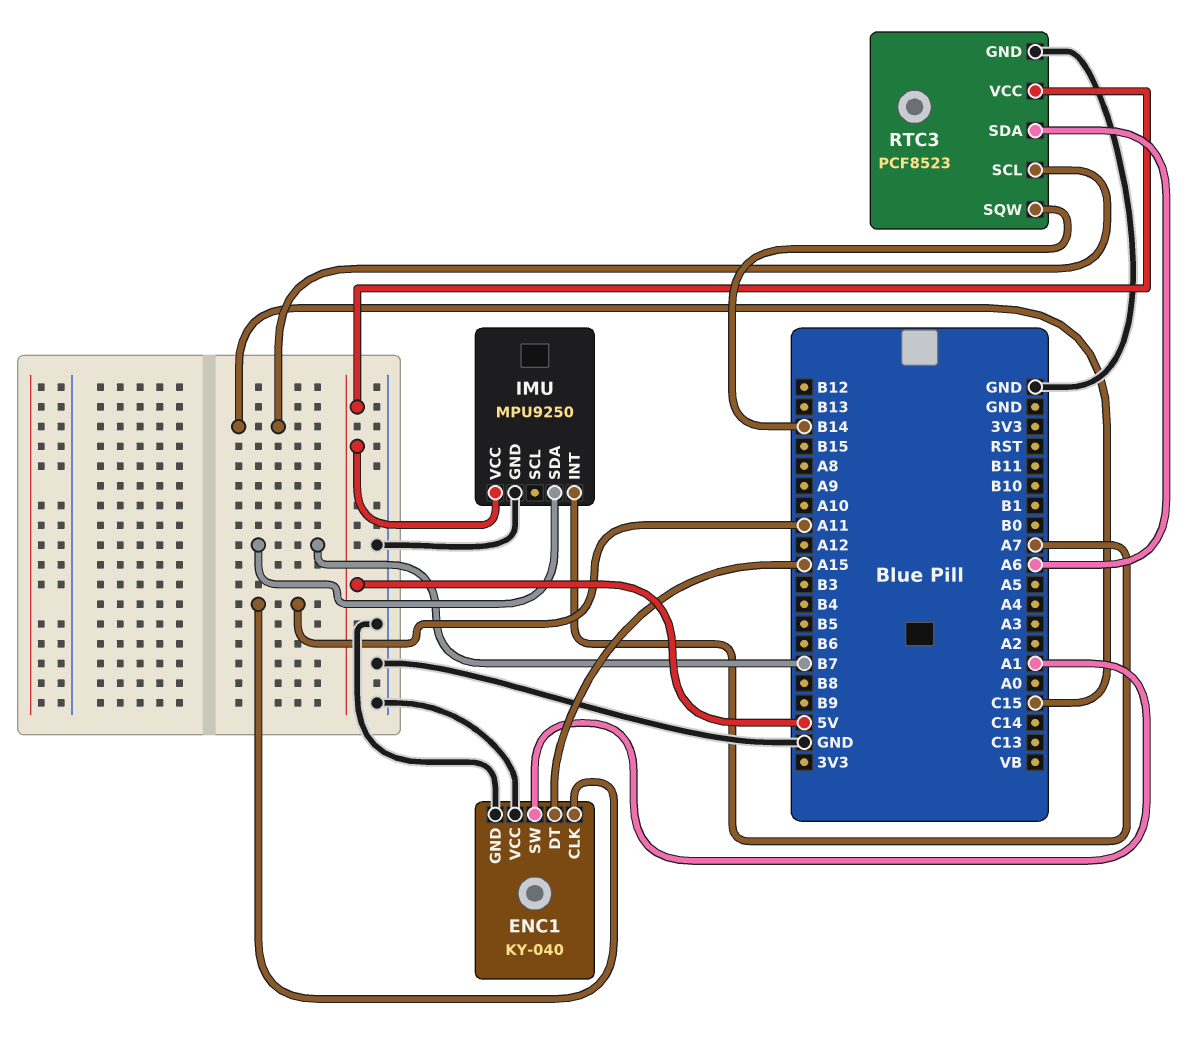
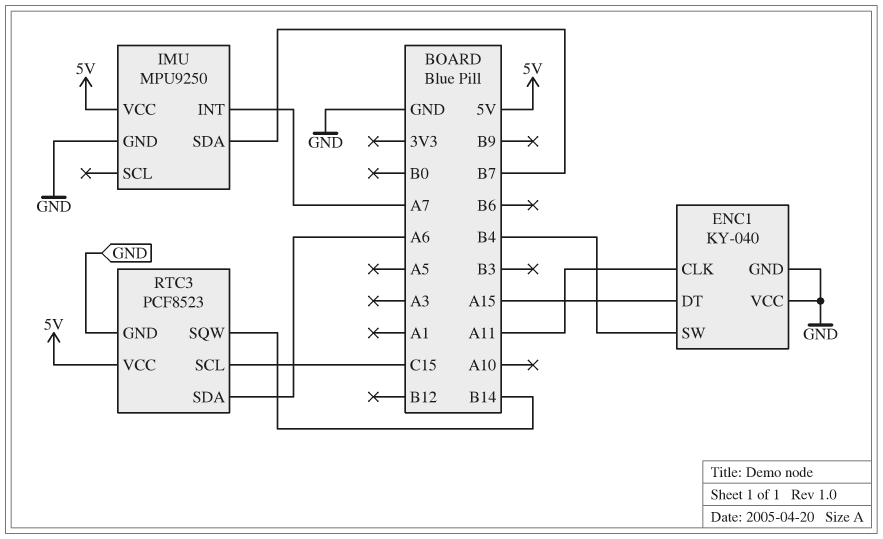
ENC1 pin SW: A1 -> B4

